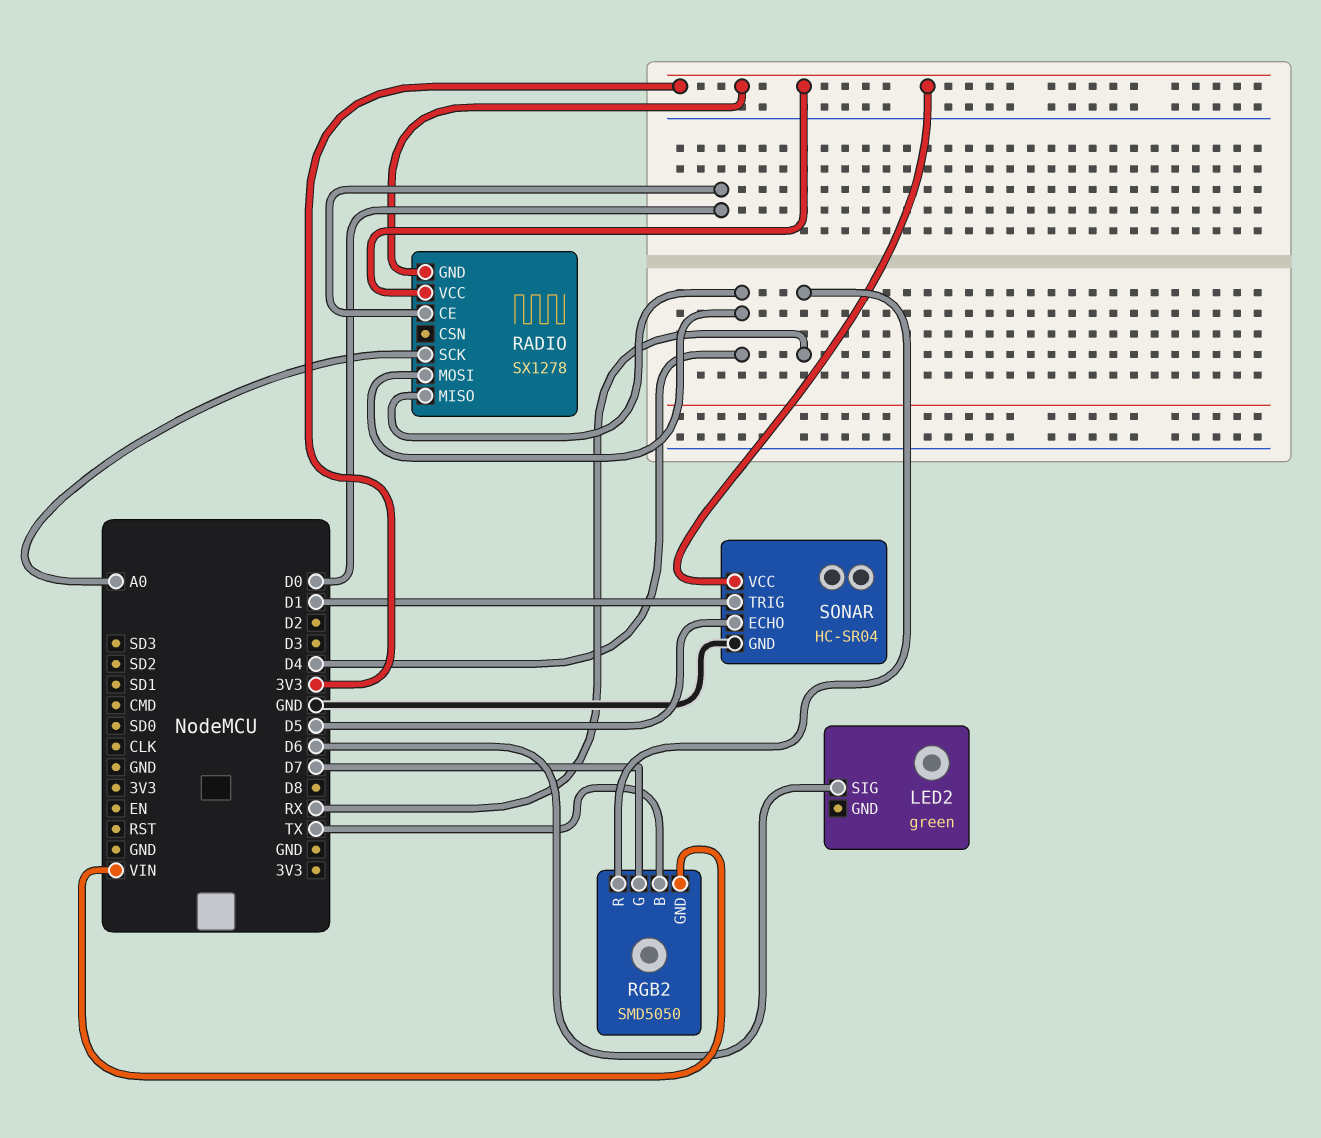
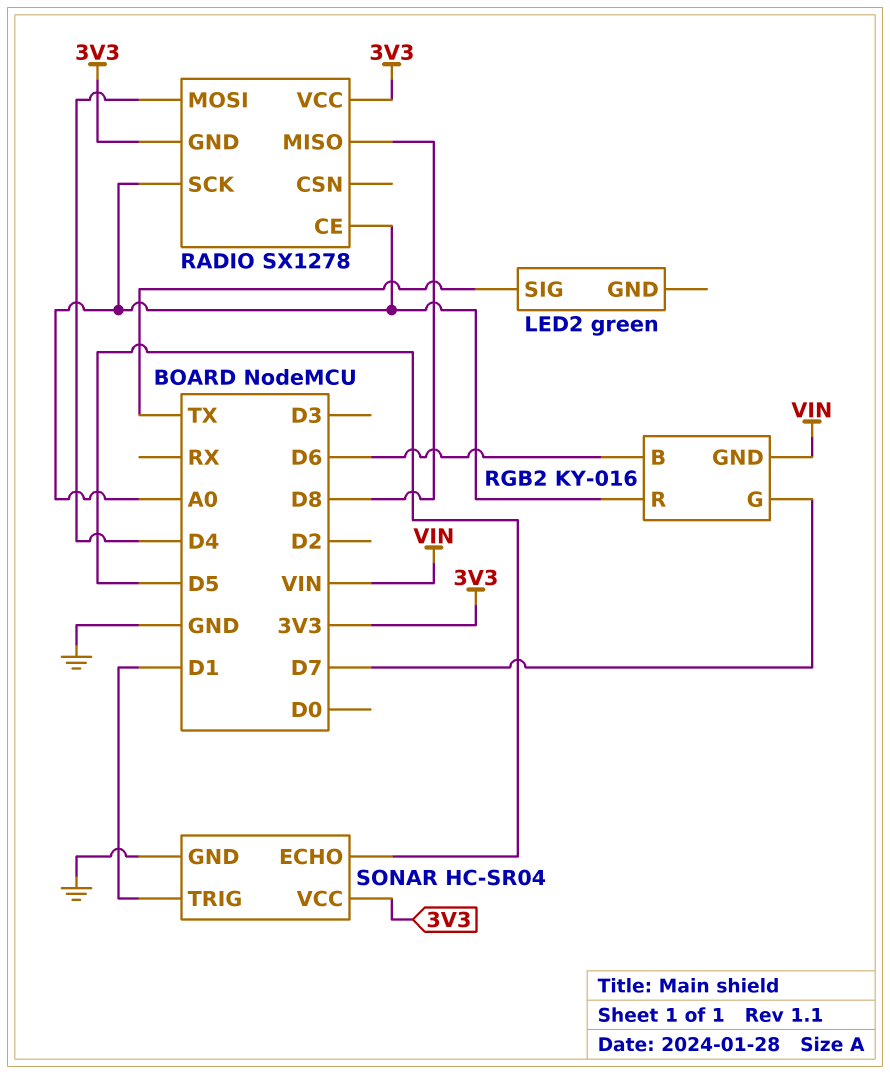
LED2 pin SIG: D6 -> TX
RADIO pin CE: D0 -> A0
RADIO pin MISO: D4 -> D8
RGB2: SMD5050 -> KY-016
RGB2 pin B: TX -> D6
RGB2 pin R: RX -> A0

